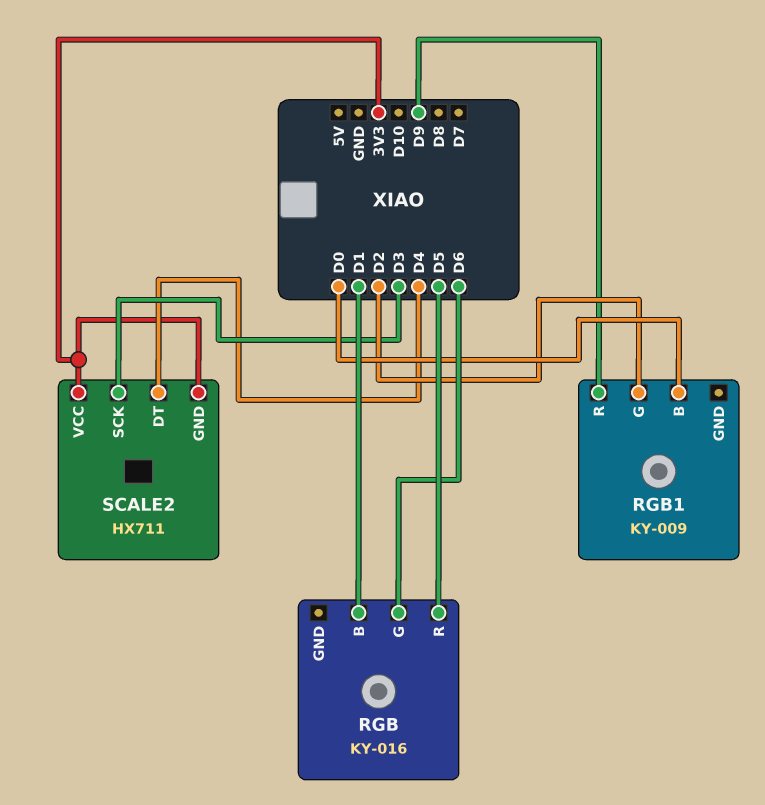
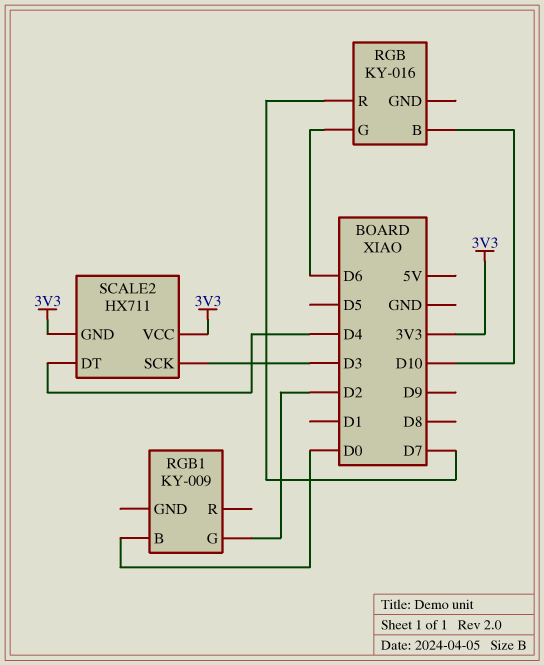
RGB pin B: D1 -> D10
RGB pin R: D5 -> D7
RGB1 pin R: D9 -> none

